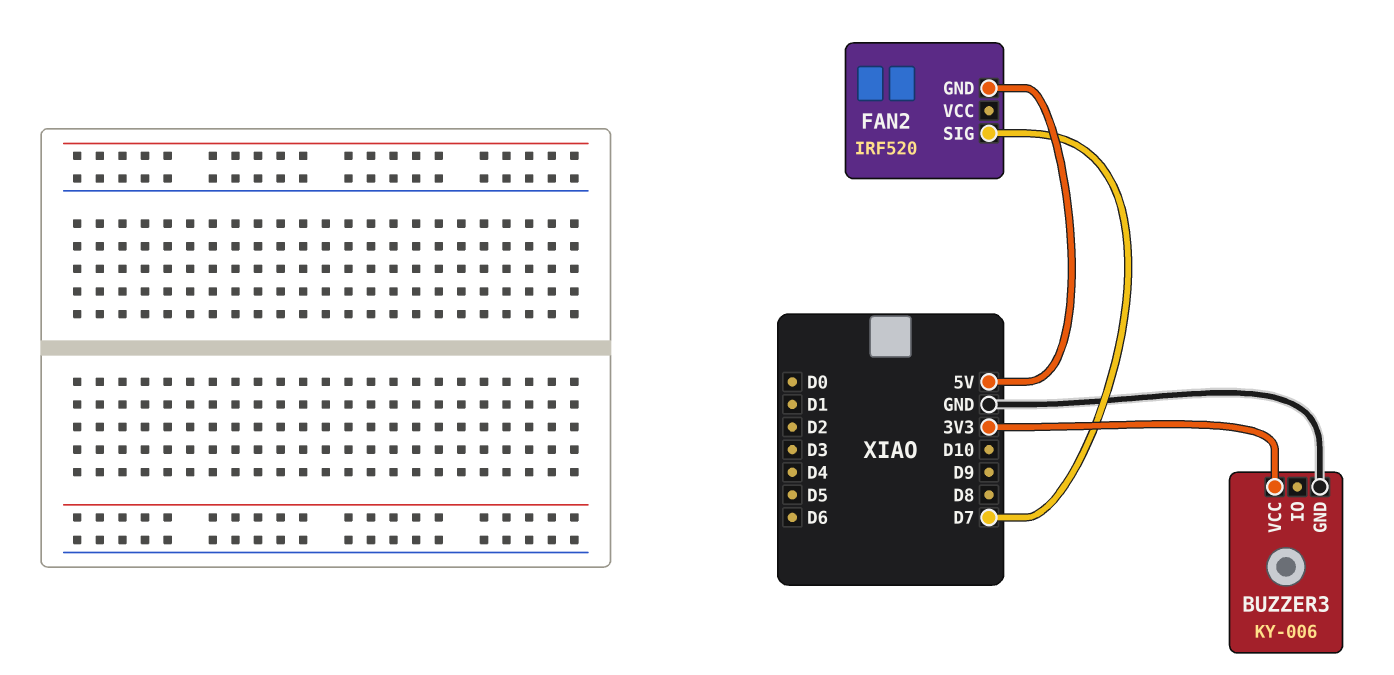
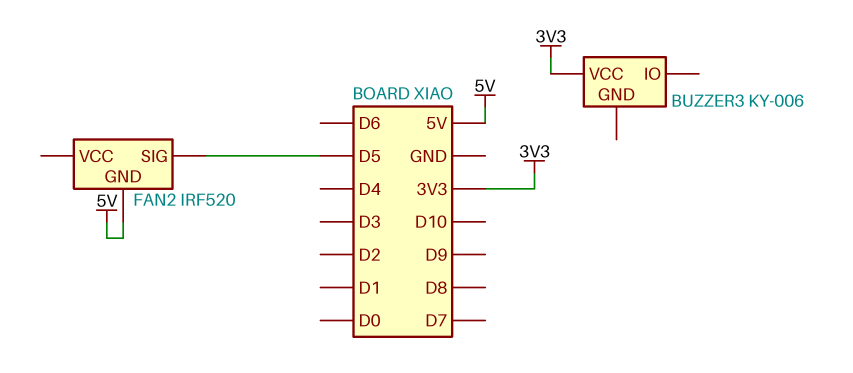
BUZZER3 pin GND: GND -> none
FAN2 pin SIG: D7 -> D5

